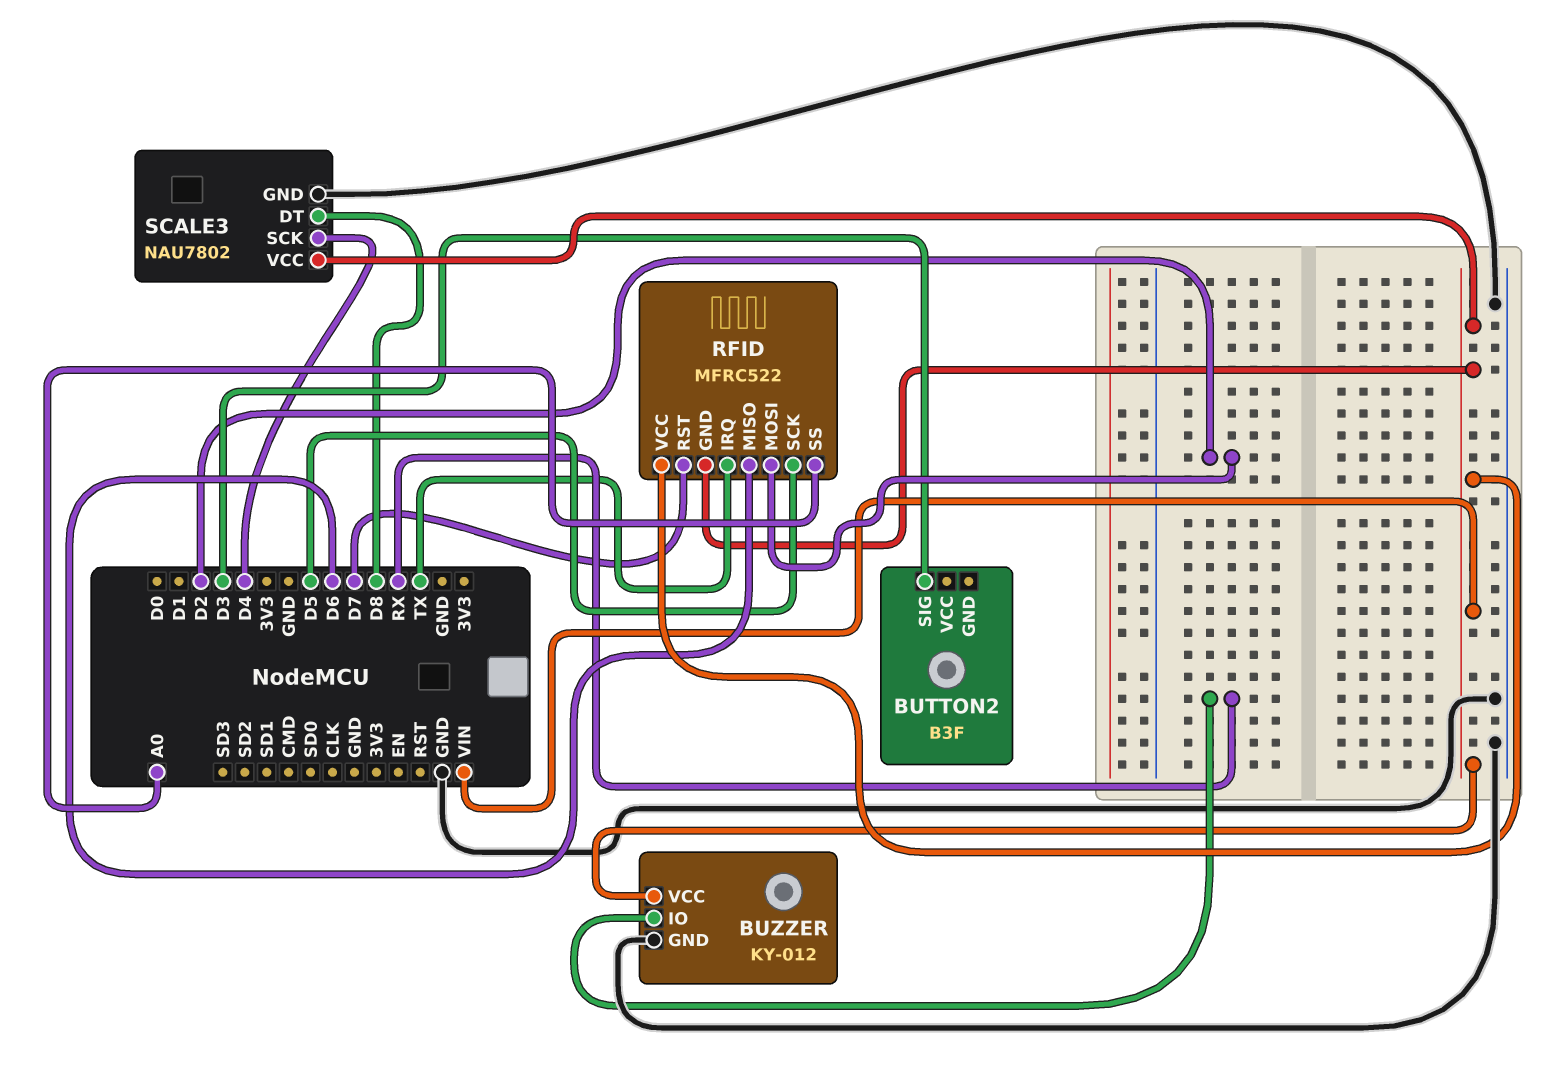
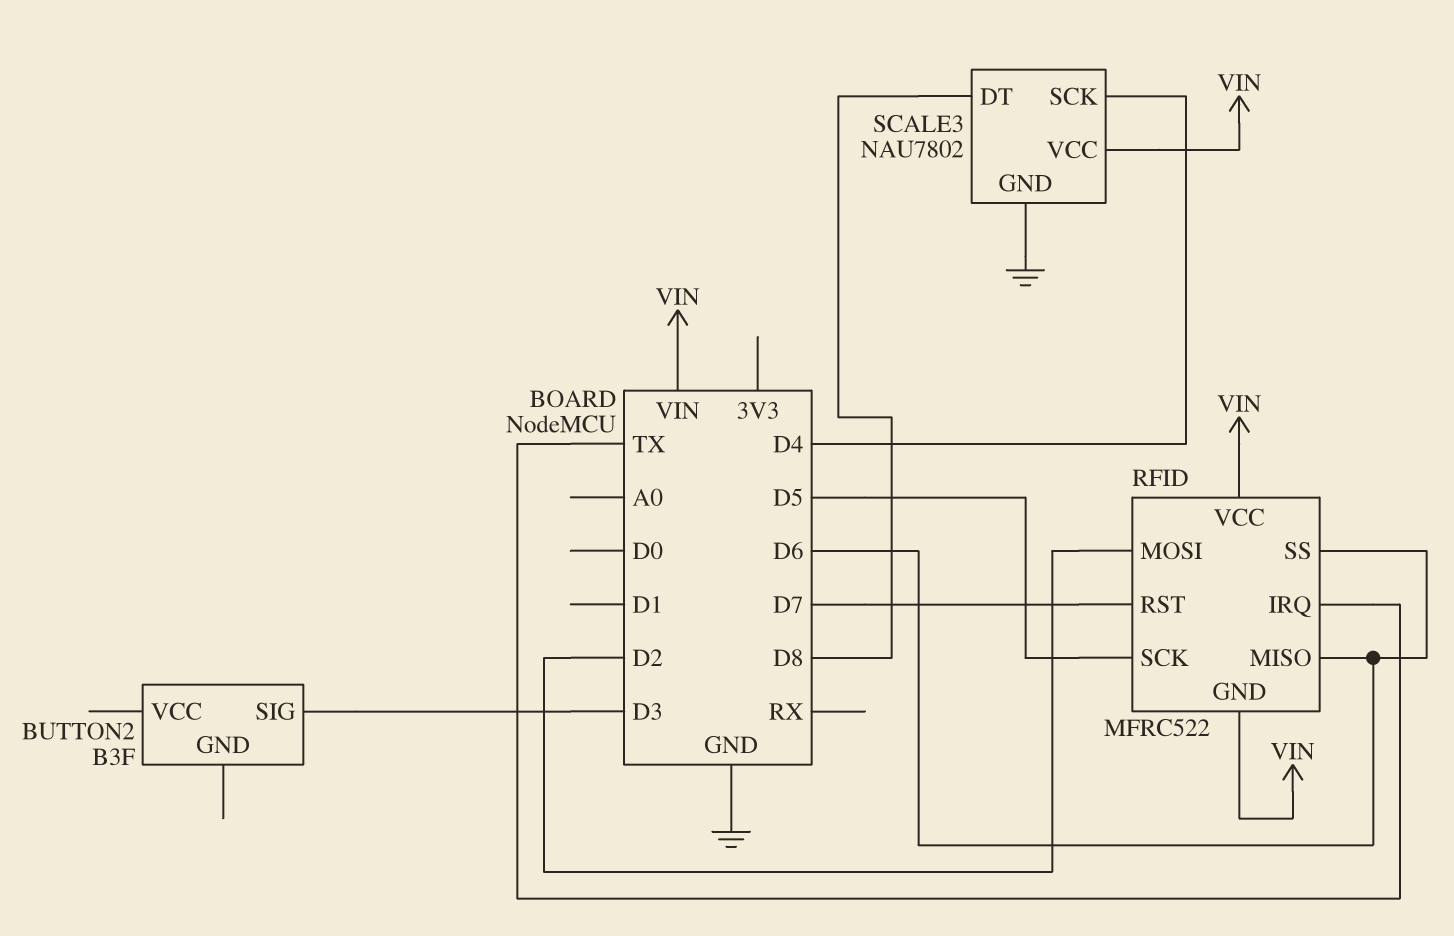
BUZZER: KY-012 -> none
BUZZER pin GND: GND -> none
BUZZER pin IO: RX -> none
BUZZER pin VCC: VIN -> none
RFID pin SS: A0 -> D6

